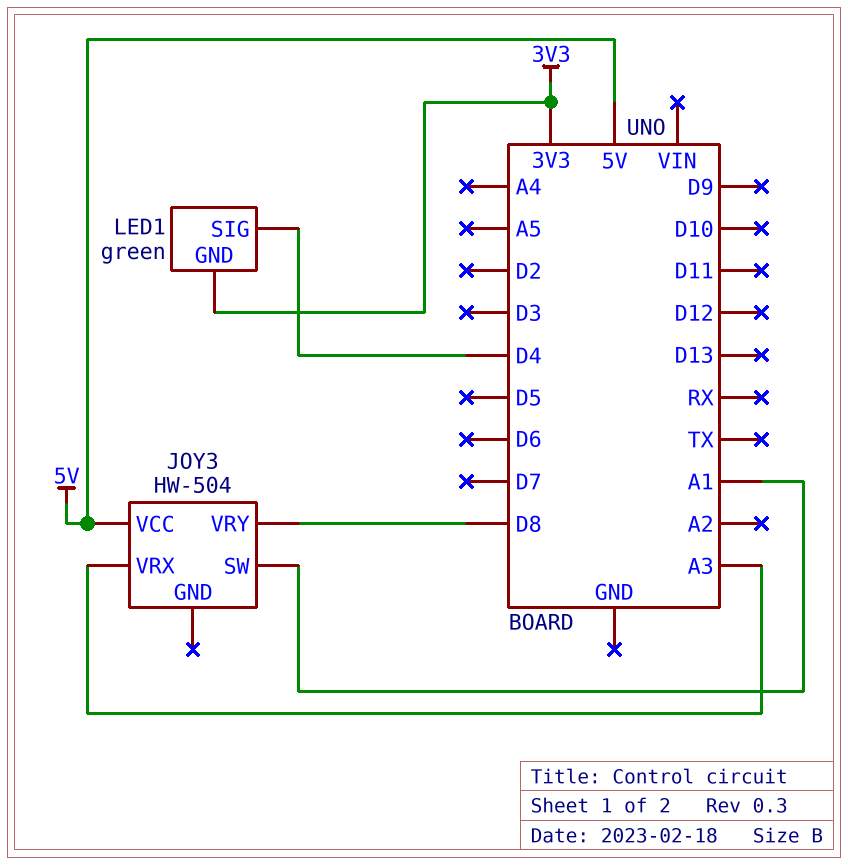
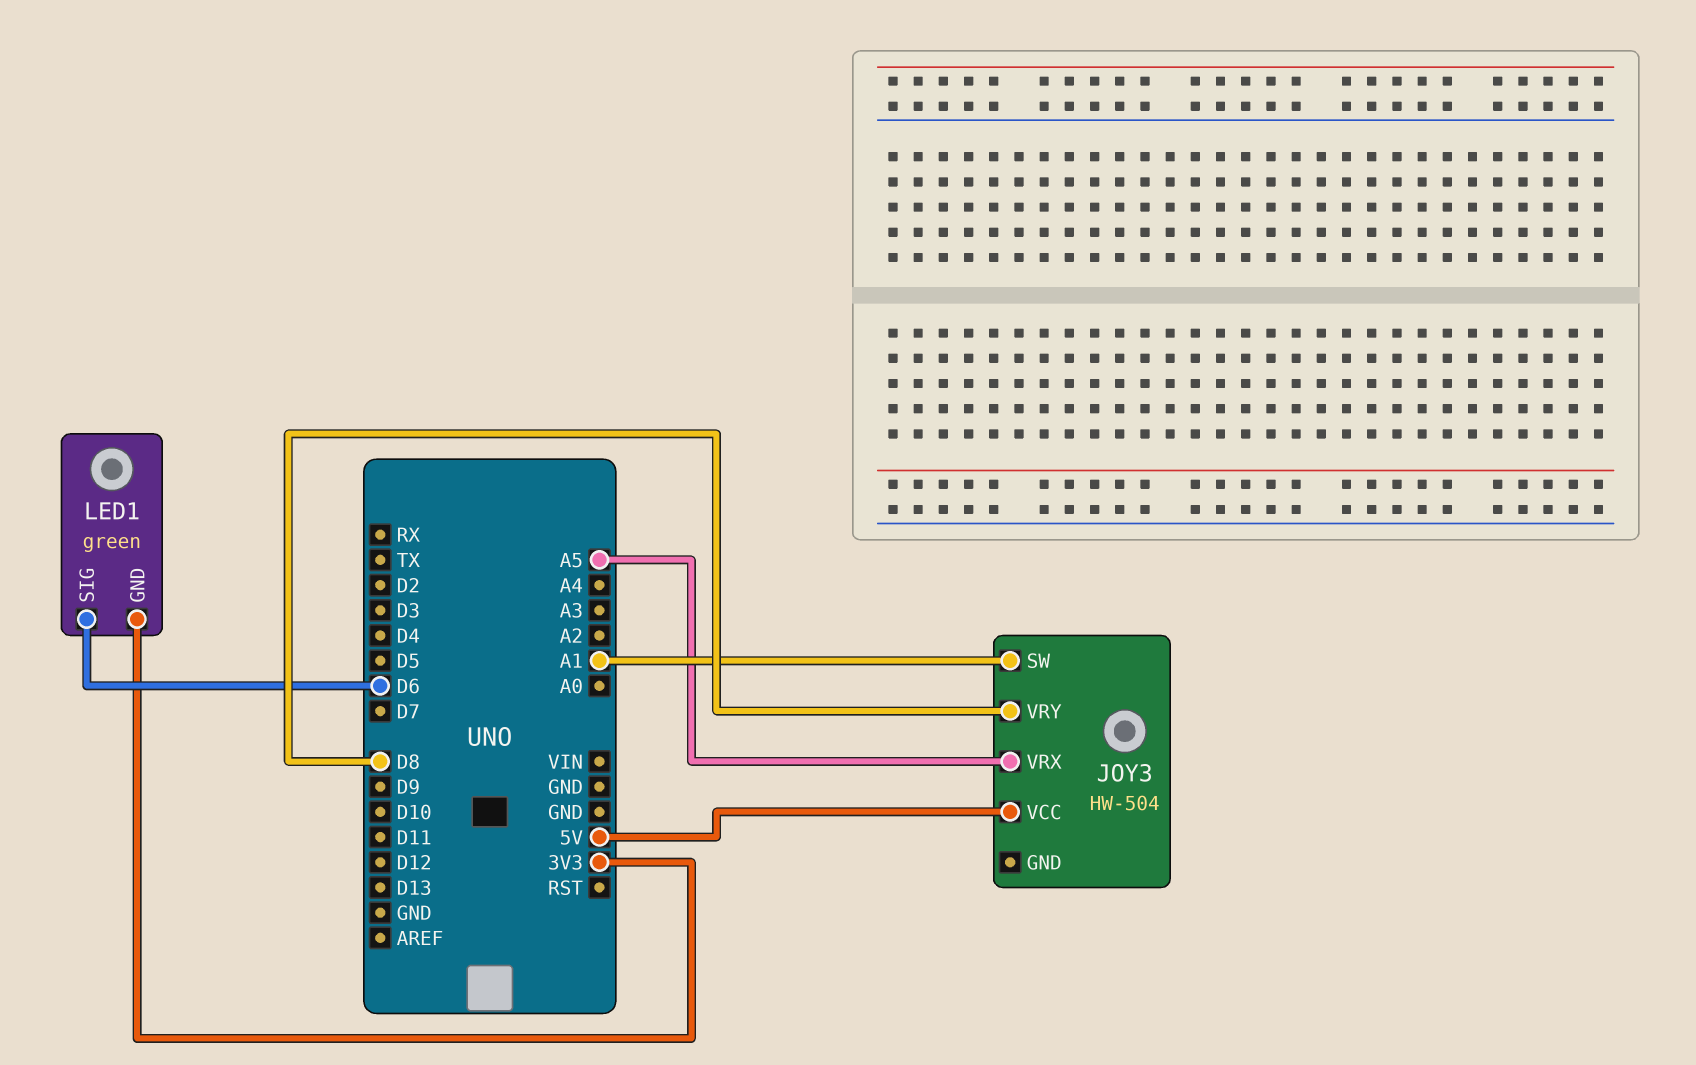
JOY3 pin VRX: A3 -> A5
LED1 pin SIG: D4 -> D6

